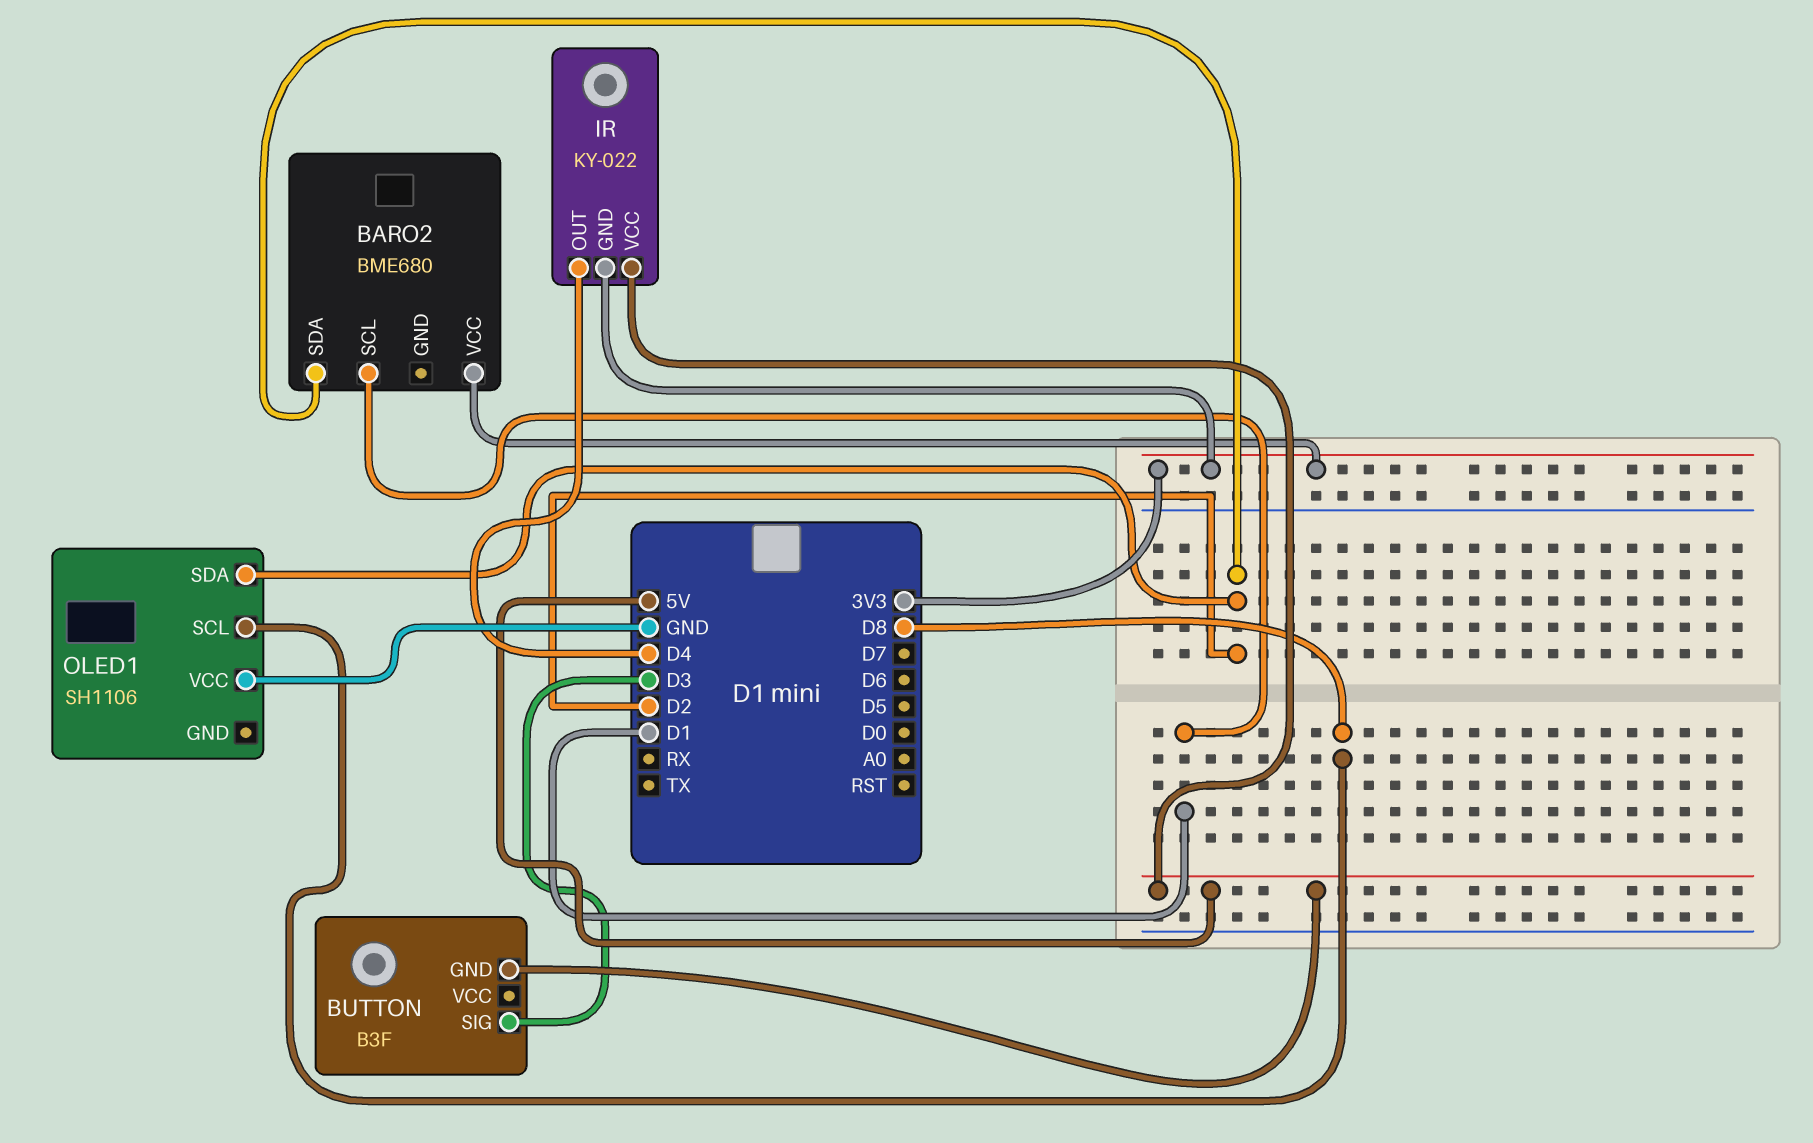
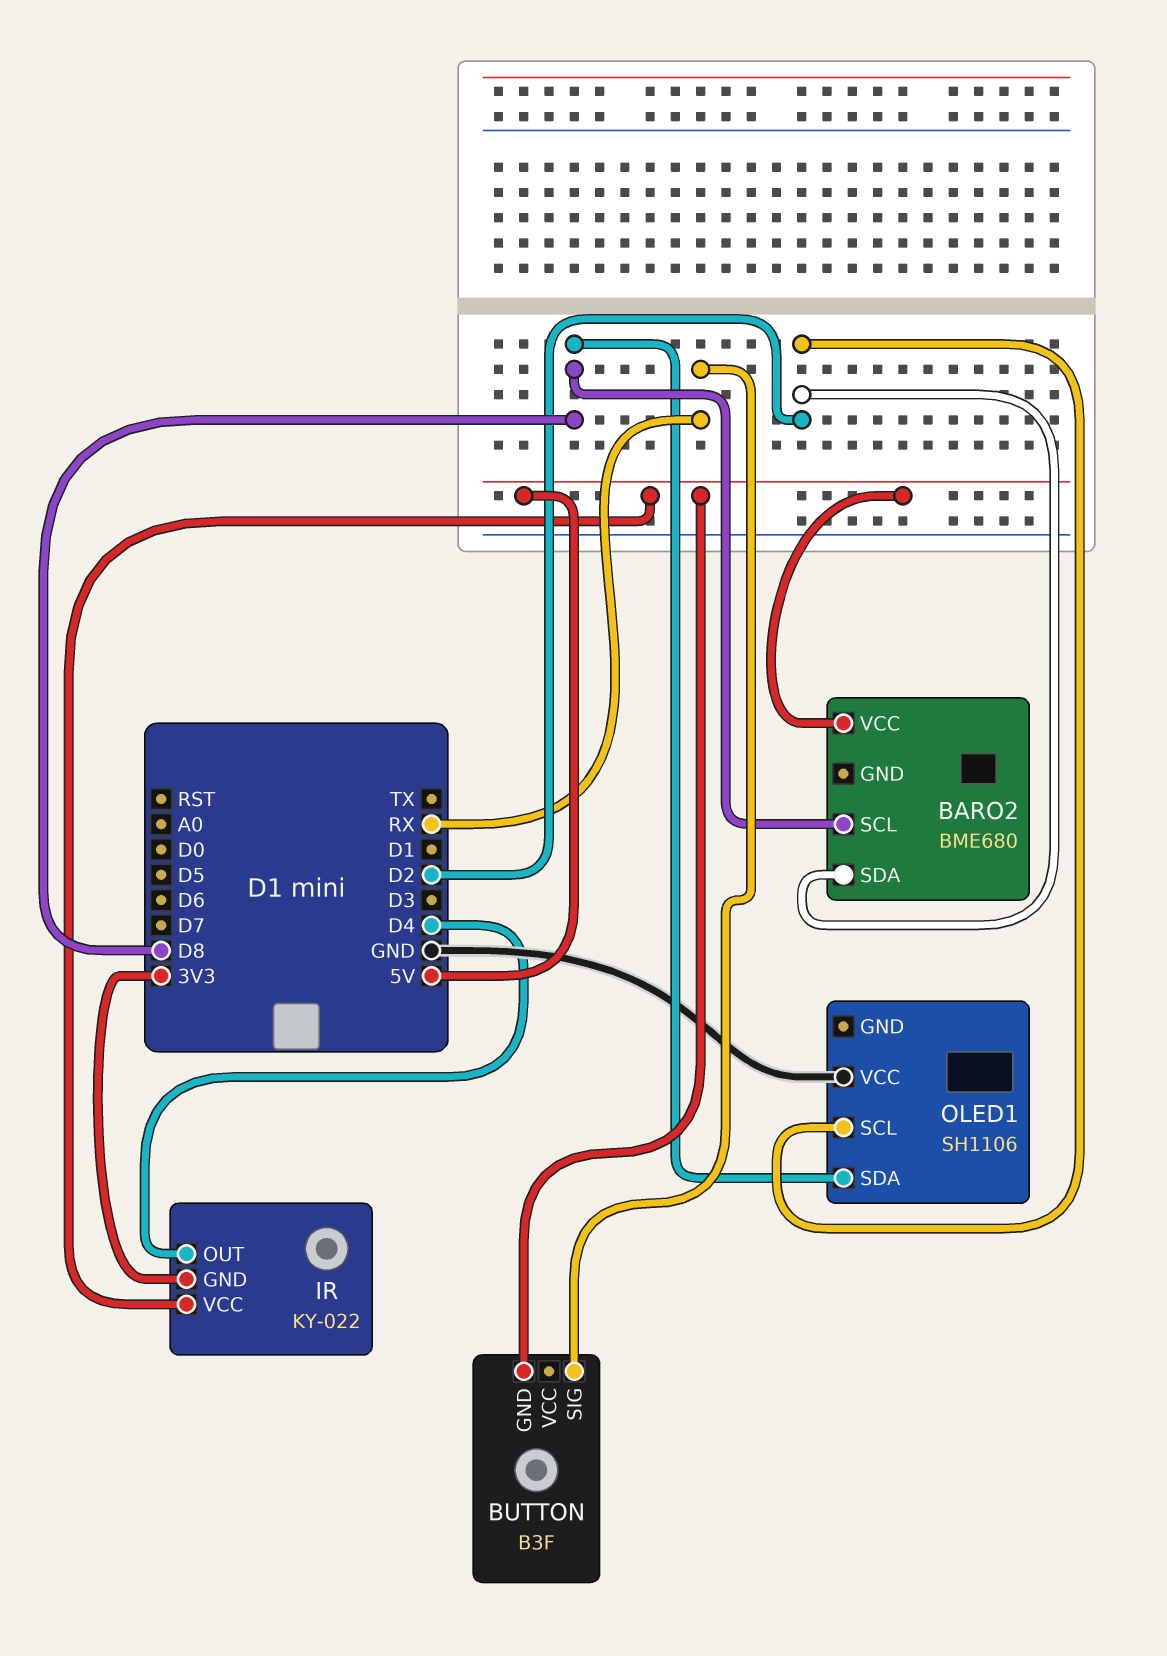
BARO2 pin SCL: D1 -> D8
BARO2 pin VCC: 3V3 -> 5V
BUTTON pin SIG: D3 -> RX
OLED1 pin SCL: D8 -> D2
OLED1 pin SDA: D2 -> D8

